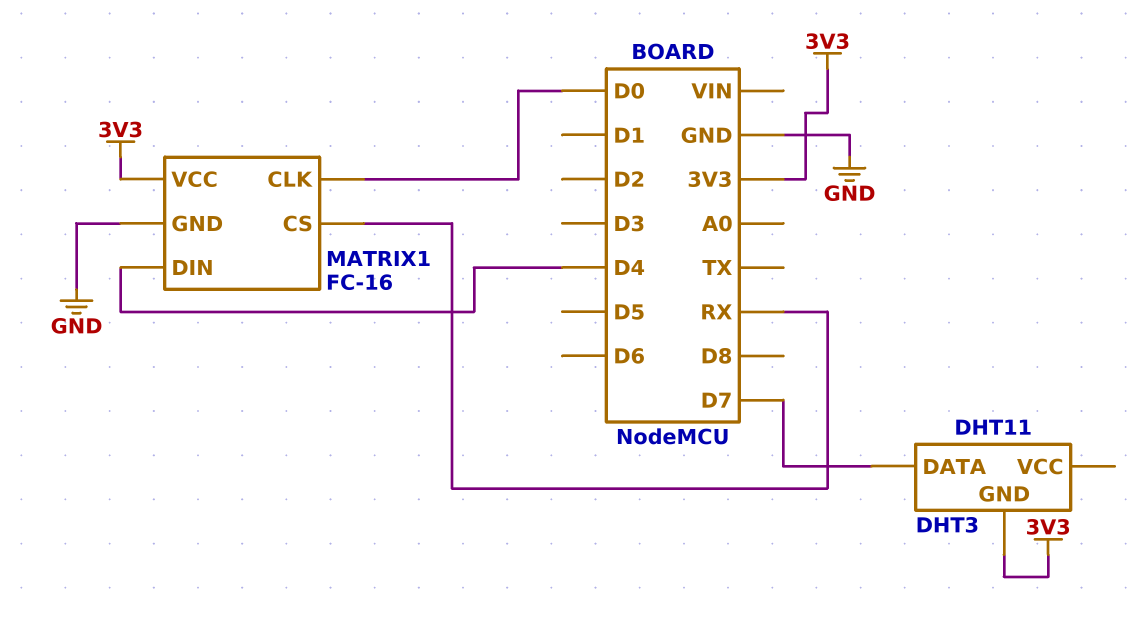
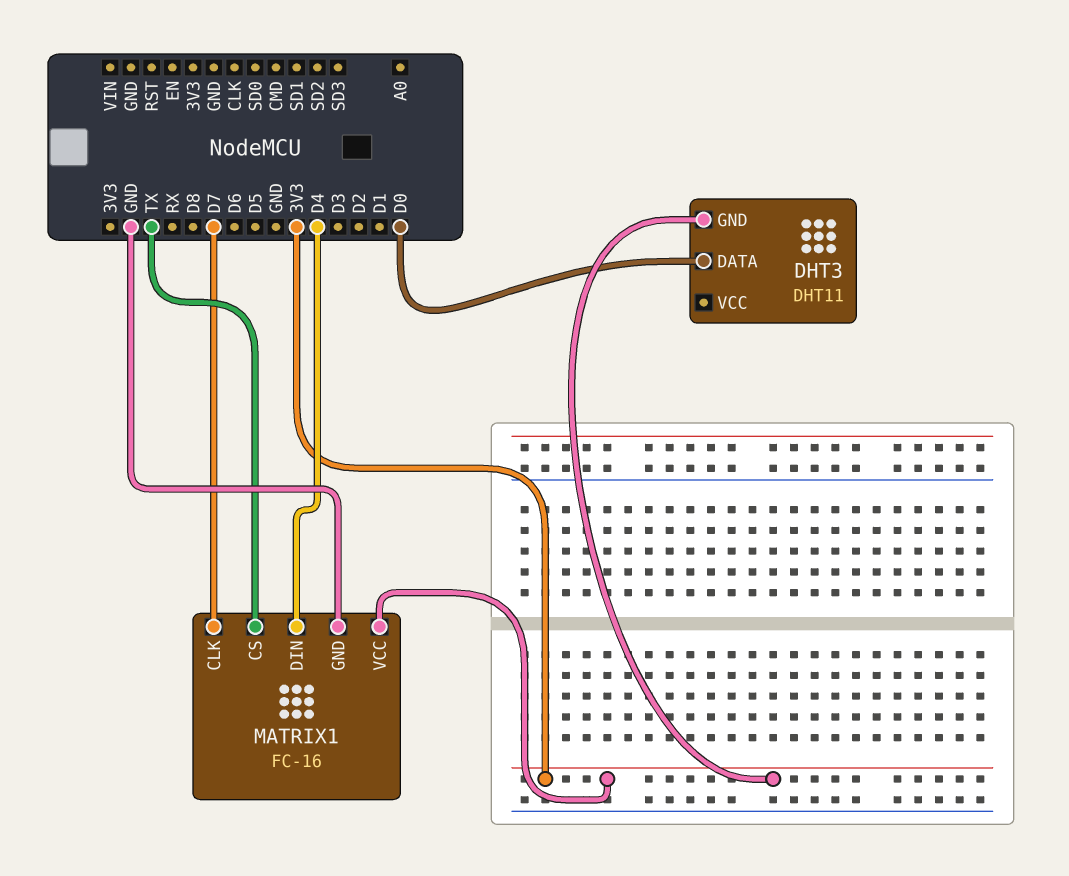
DHT3 pin DATA: D7 -> D0
MATRIX1 pin CLK: D0 -> D7
MATRIX1 pin CS: RX -> TX

